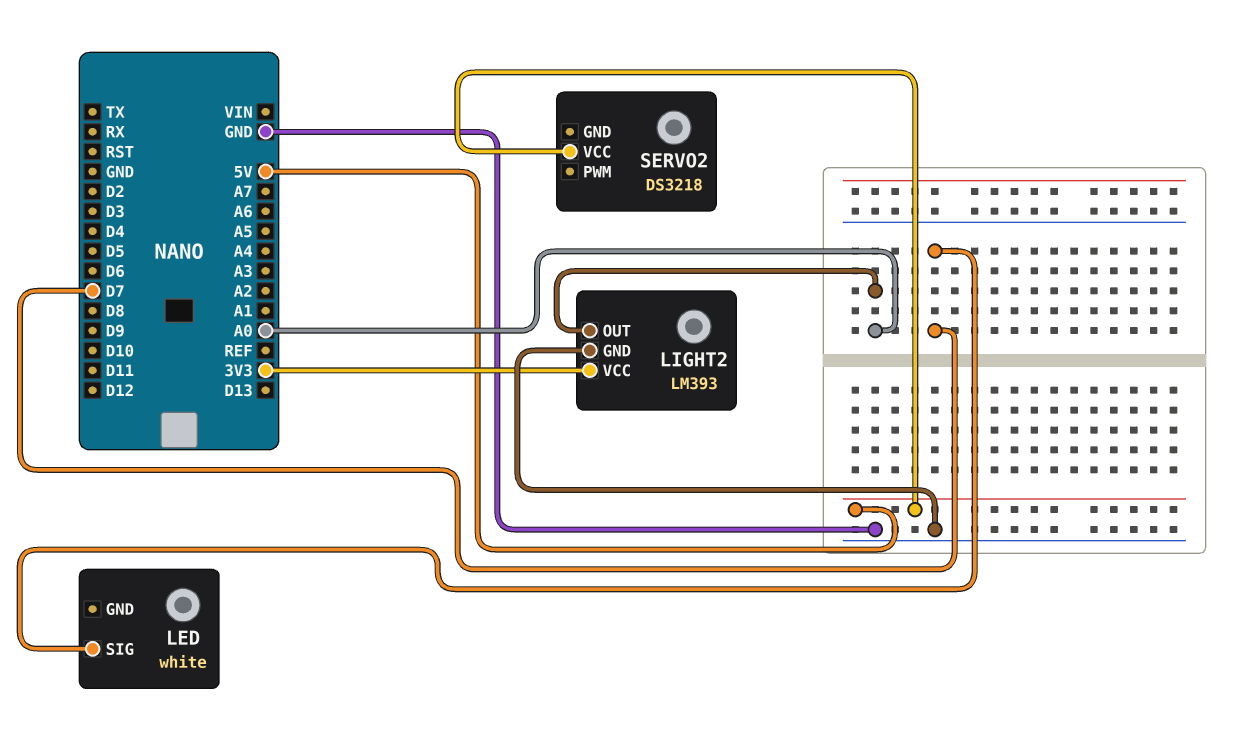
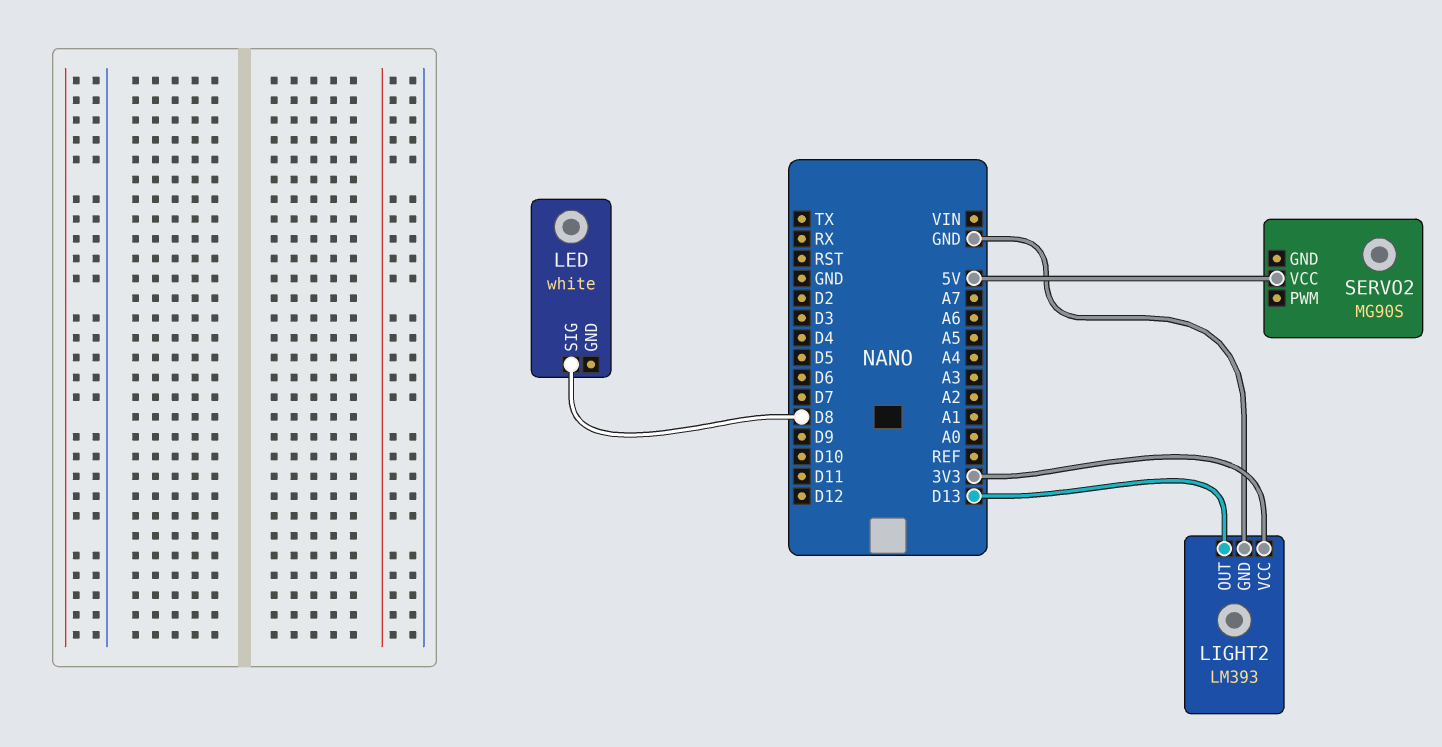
LED pin SIG: D7 -> D8
LIGHT2 pin OUT: A0 -> D13
SERVO2: DS3218 -> MG90S

